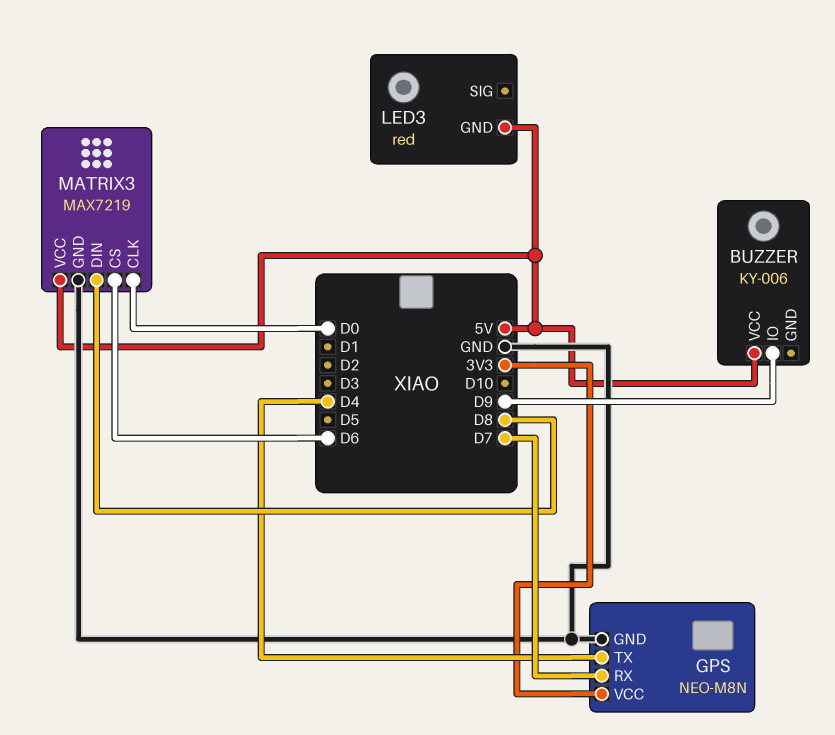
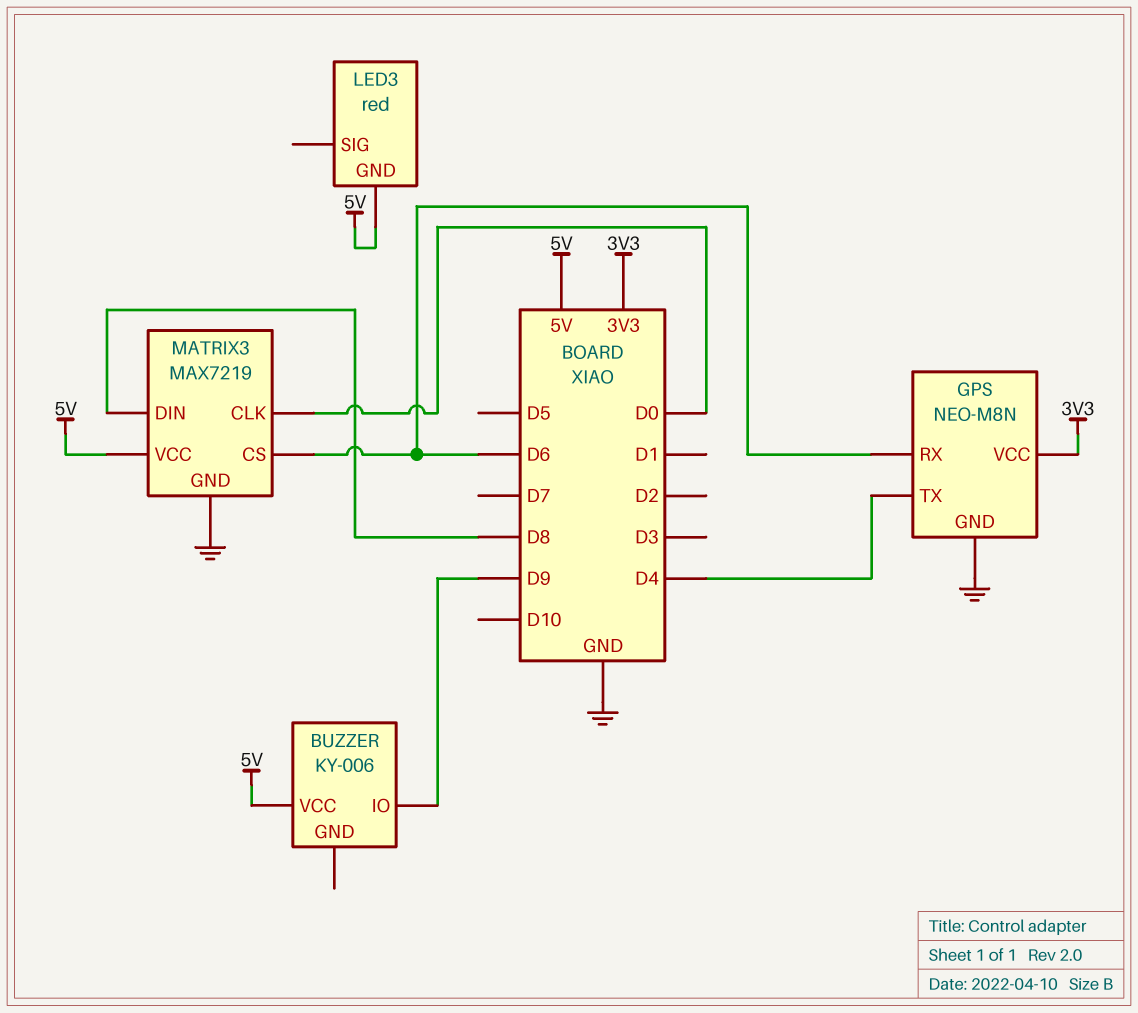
GPS pin RX: D7 -> D6

